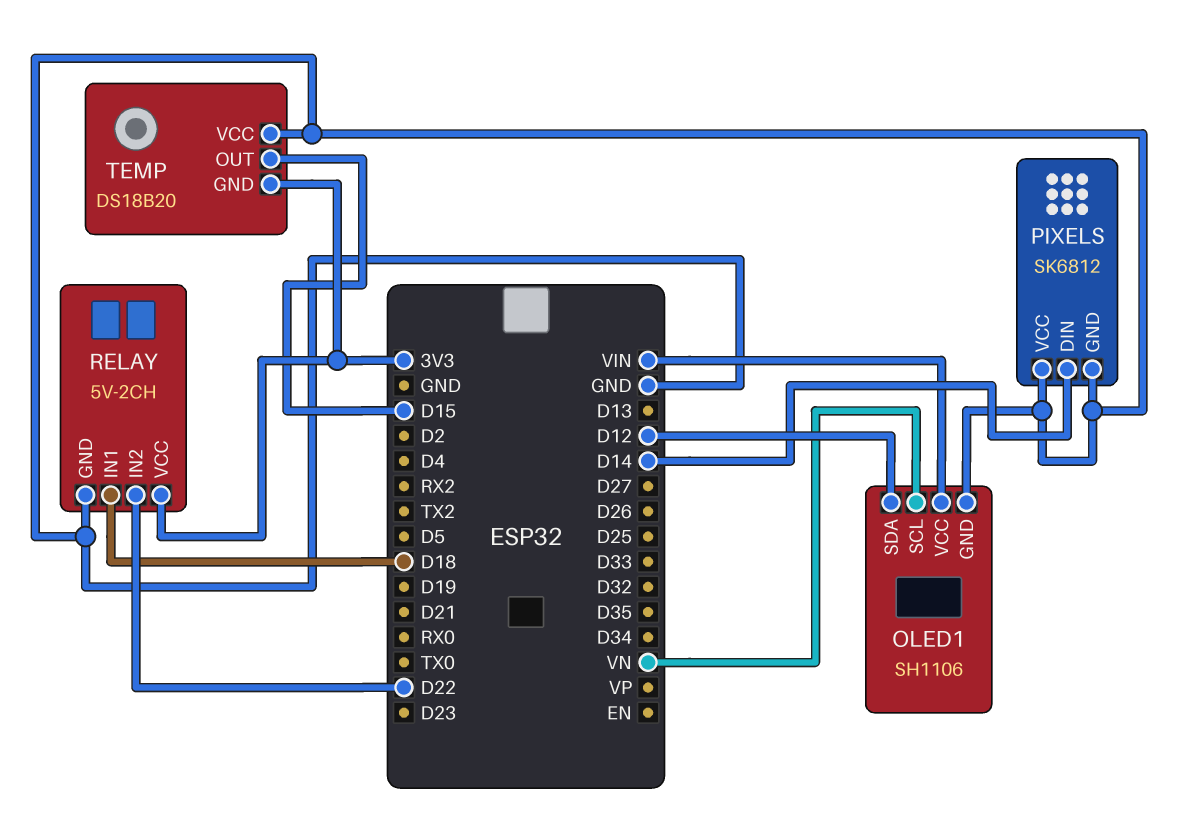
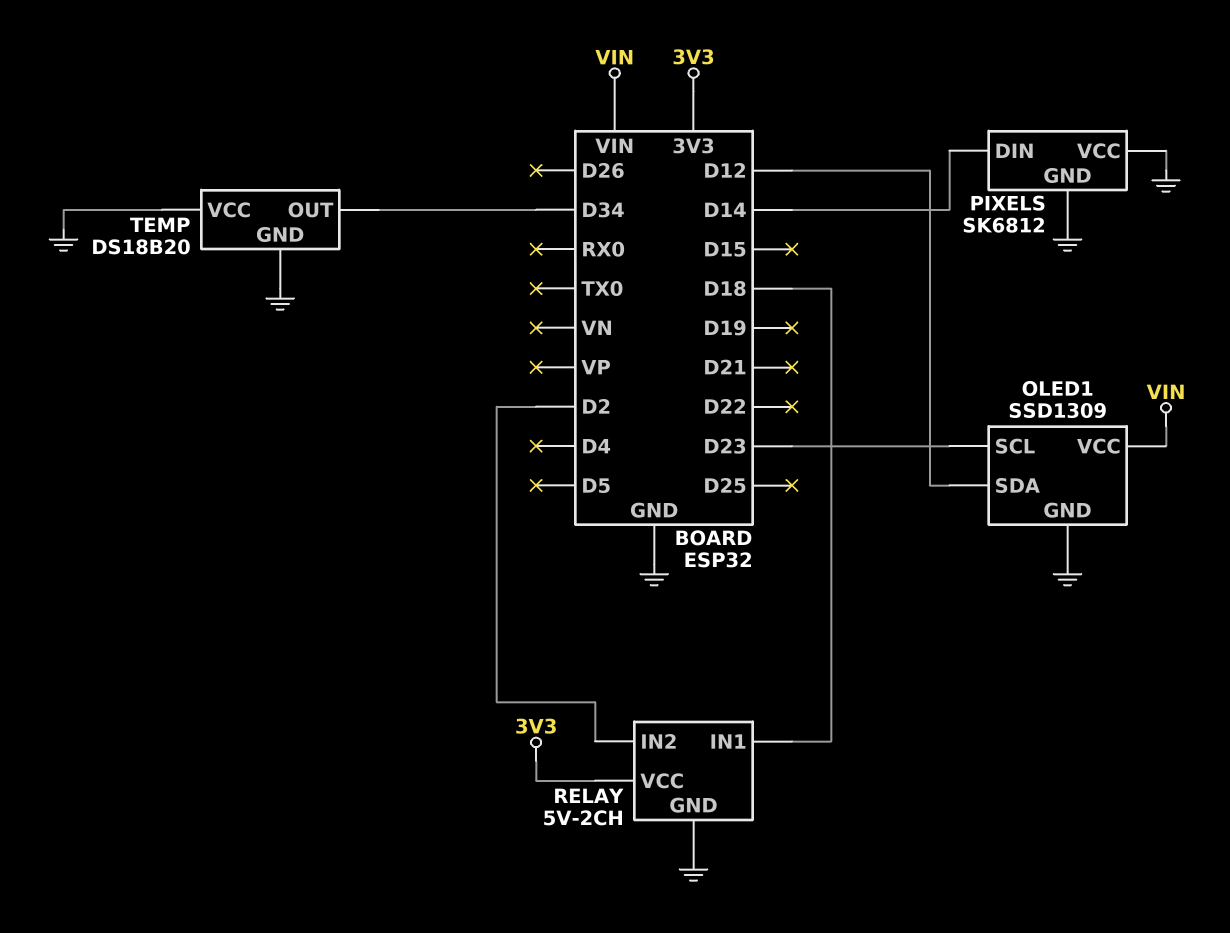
OLED1: SH1106 -> SSD1309
OLED1 pin SCL: VN -> D23
RELAY pin IN2: D22 -> D2
TEMP pin GND: 3V3 -> GND
TEMP pin OUT: D15 -> D34

